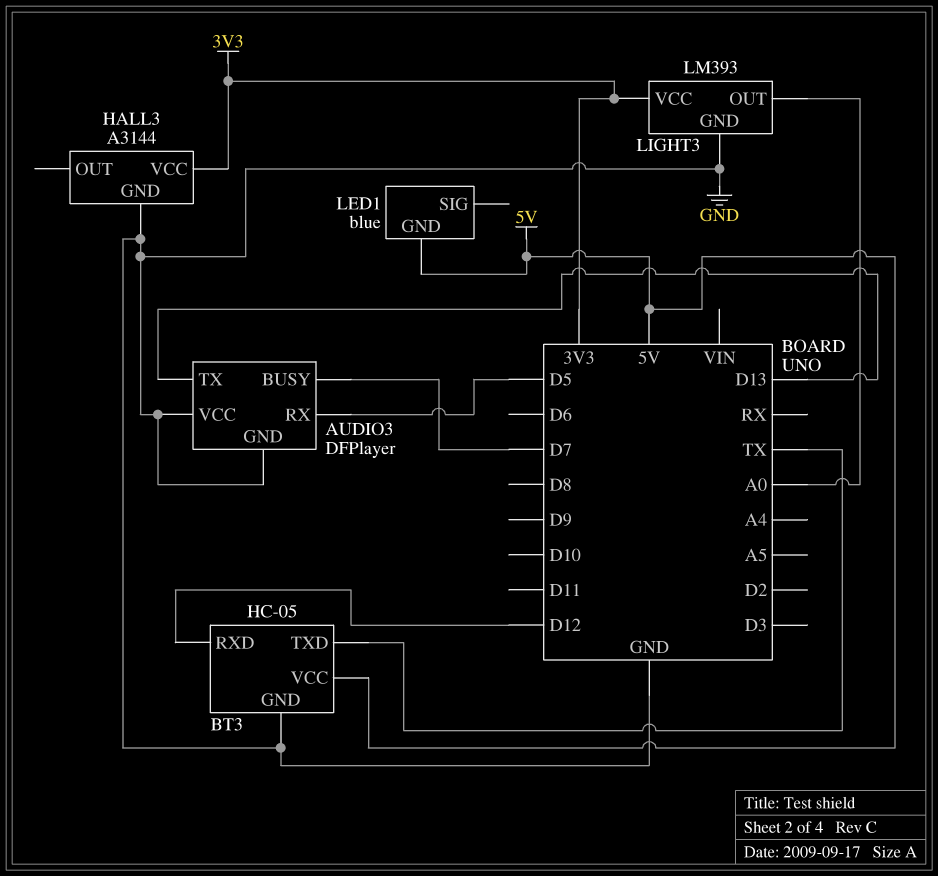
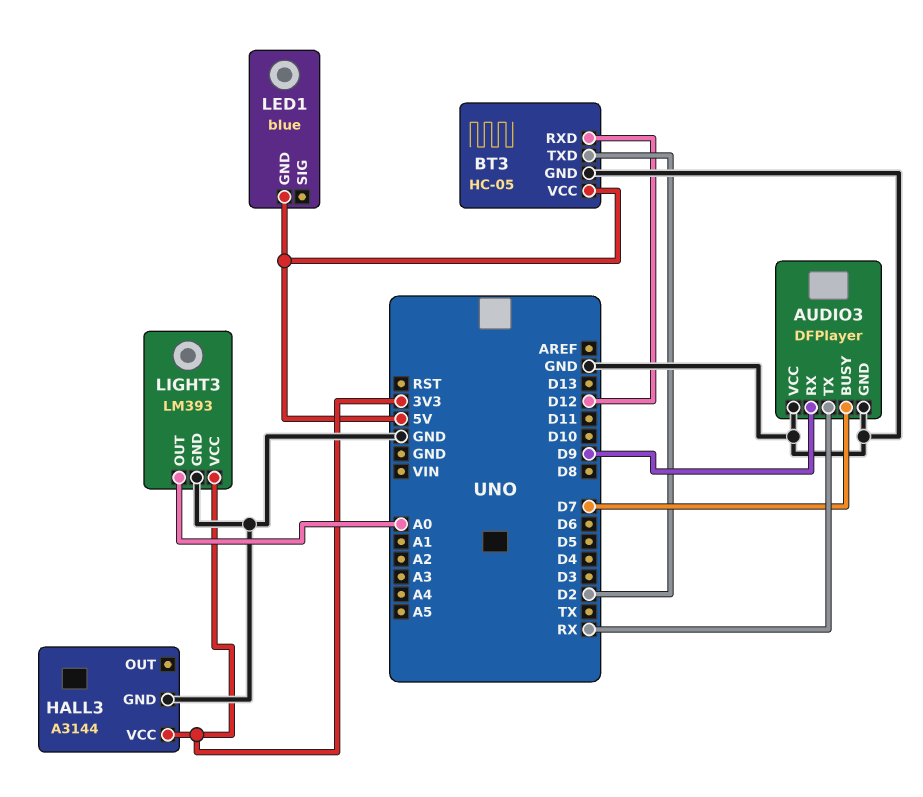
AUDIO3 pin RX: D5 -> D9
AUDIO3 pin TX: D13 -> RX
BT3 pin TXD: TX -> D2

